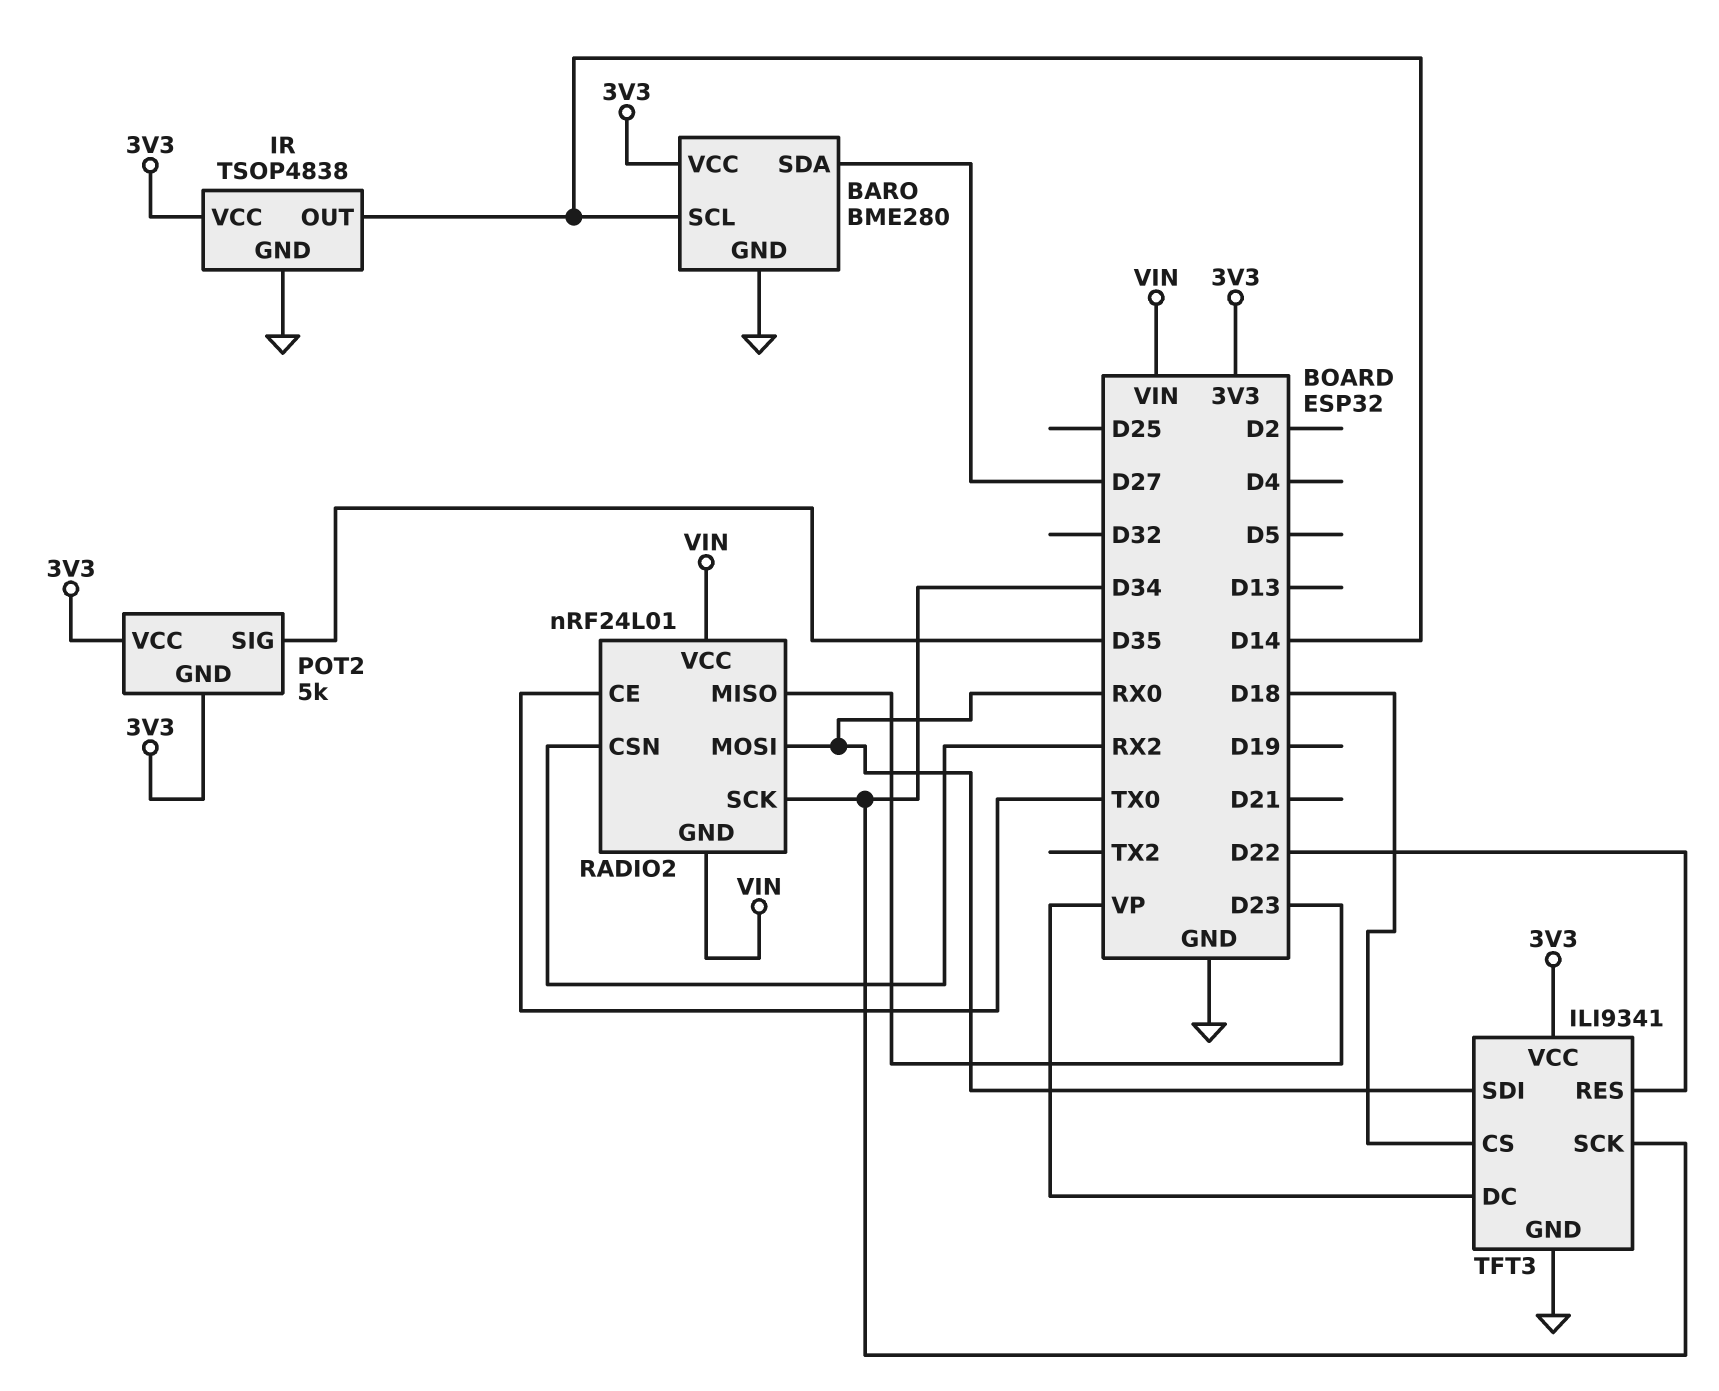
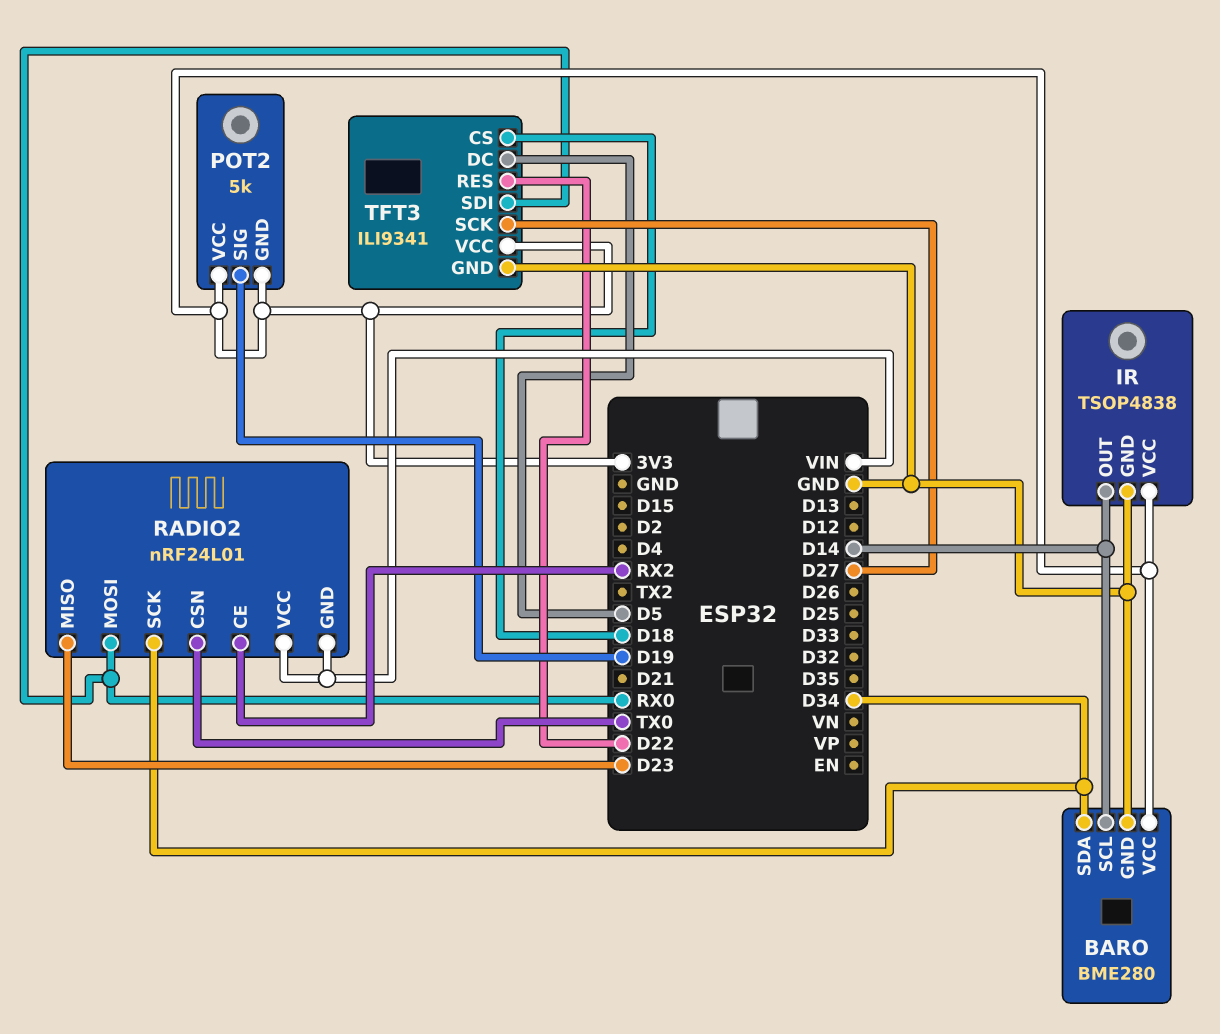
BARO pin SDA: D27 -> D34
POT2 pin SIG: D35 -> D19
RADIO2 pin CE: TX0 -> RX2
RADIO2 pin CSN: RX2 -> TX0
TFT3 pin DC: VP -> D5
TFT3 pin SCK: D34 -> D27

